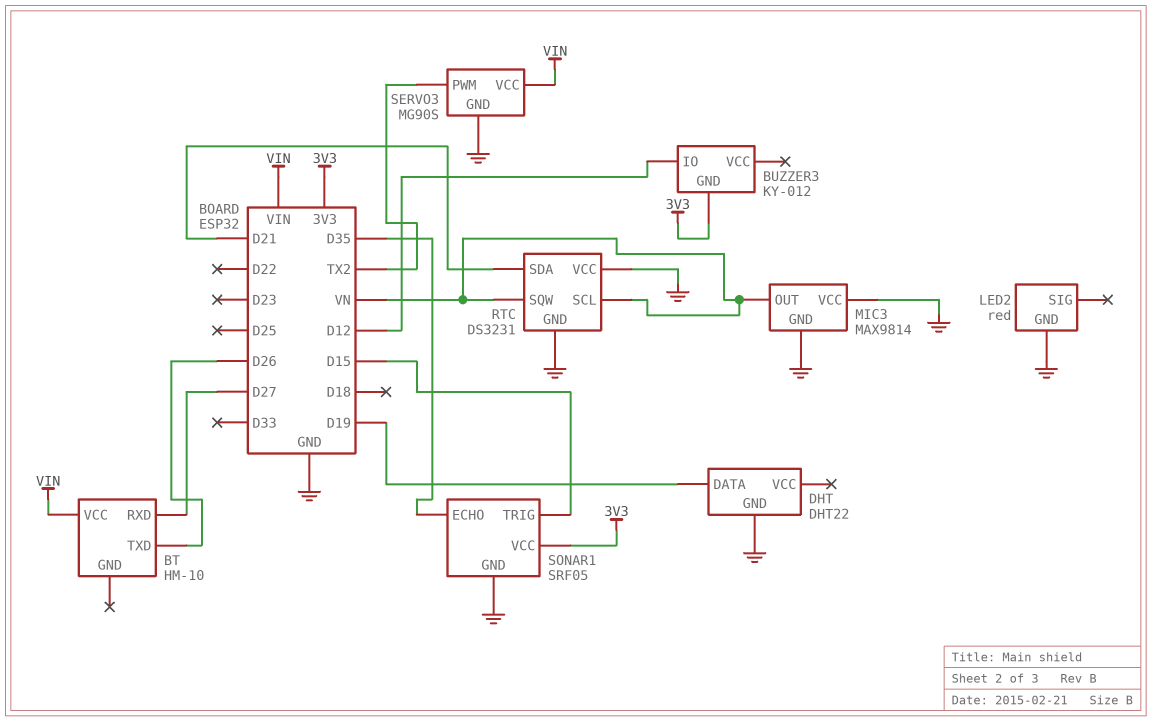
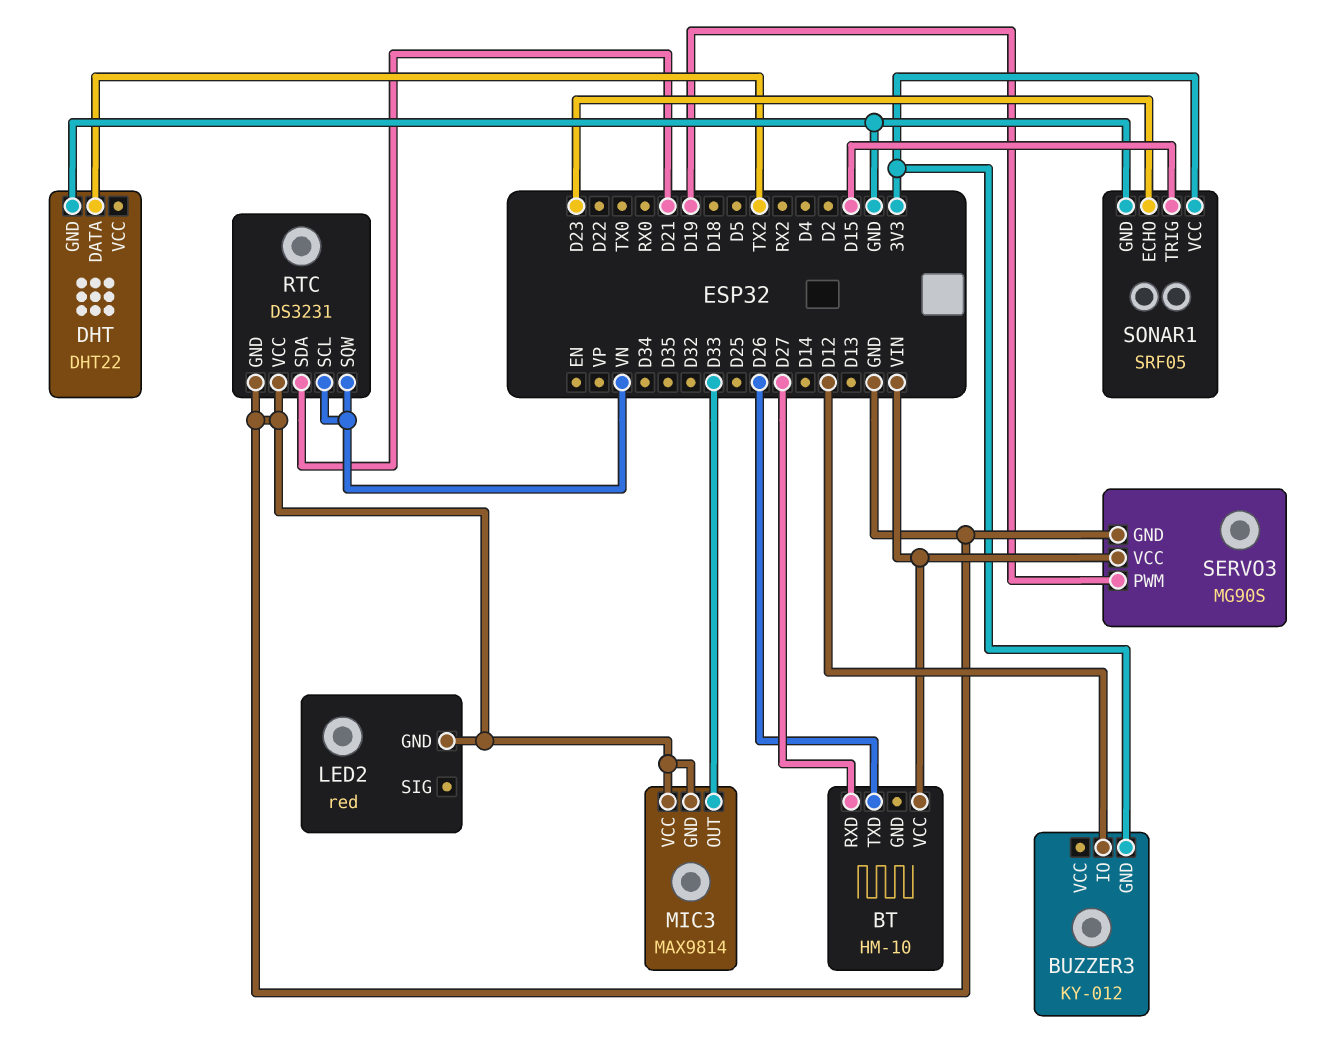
DHT pin DATA: D19 -> TX2
MIC3 pin OUT: VN -> D33
SERVO3 pin PWM: TX2 -> D19
SONAR1 pin ECHO: D35 -> D23

